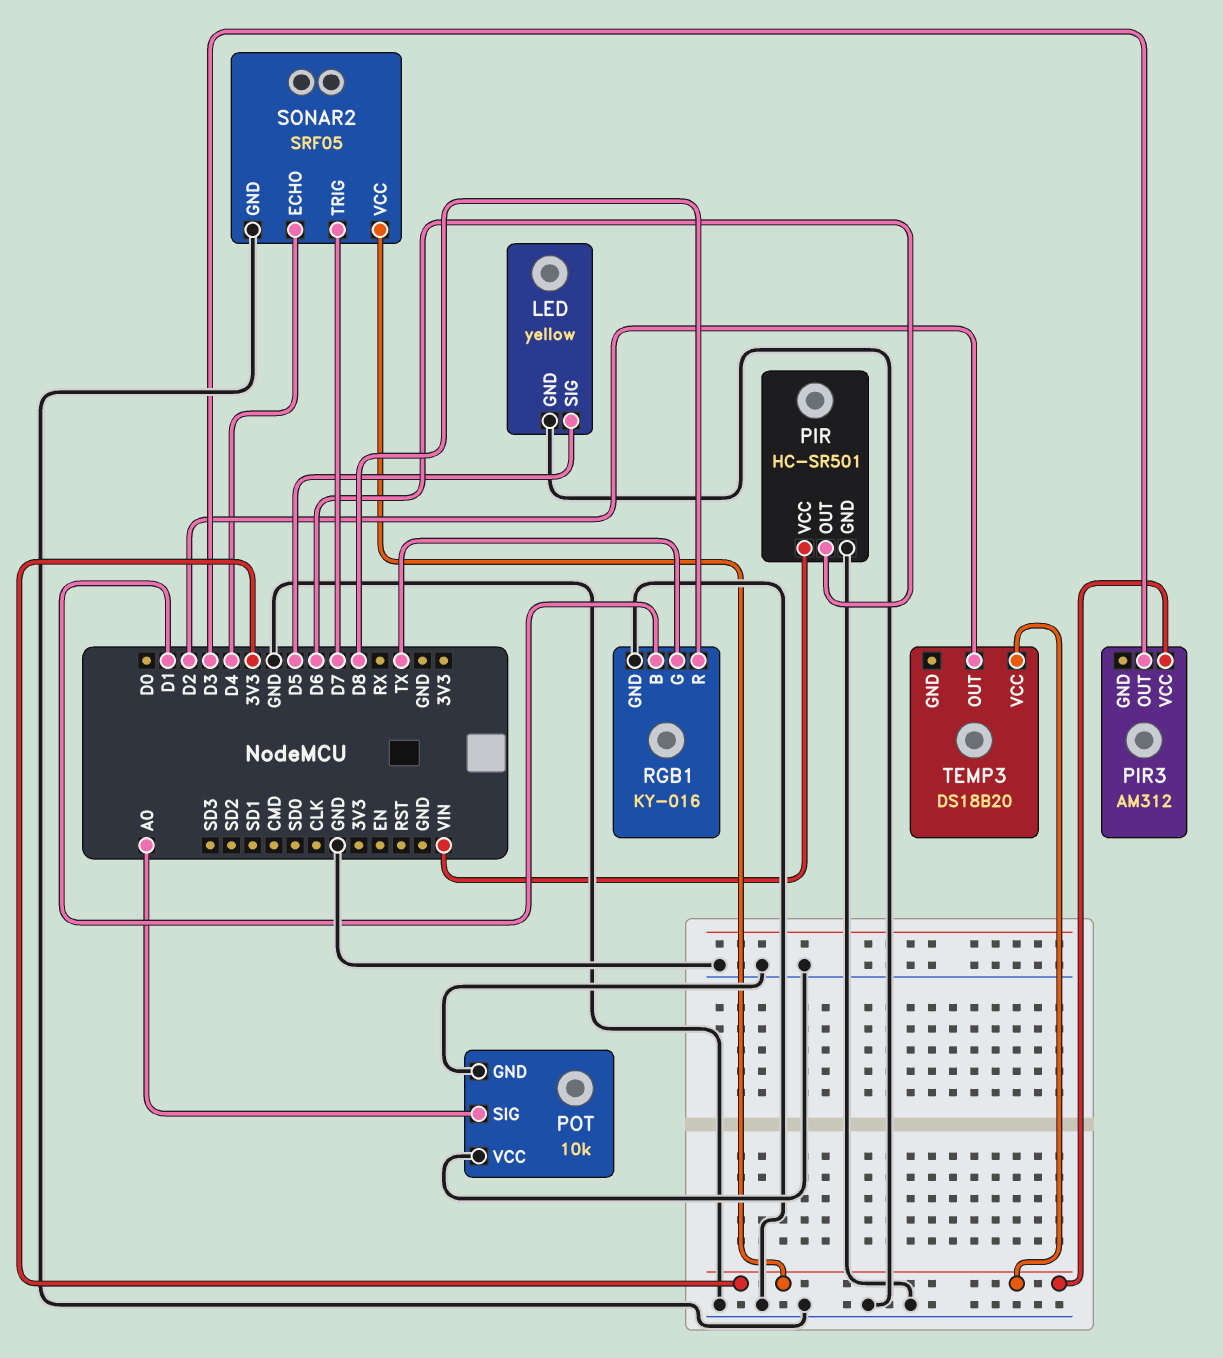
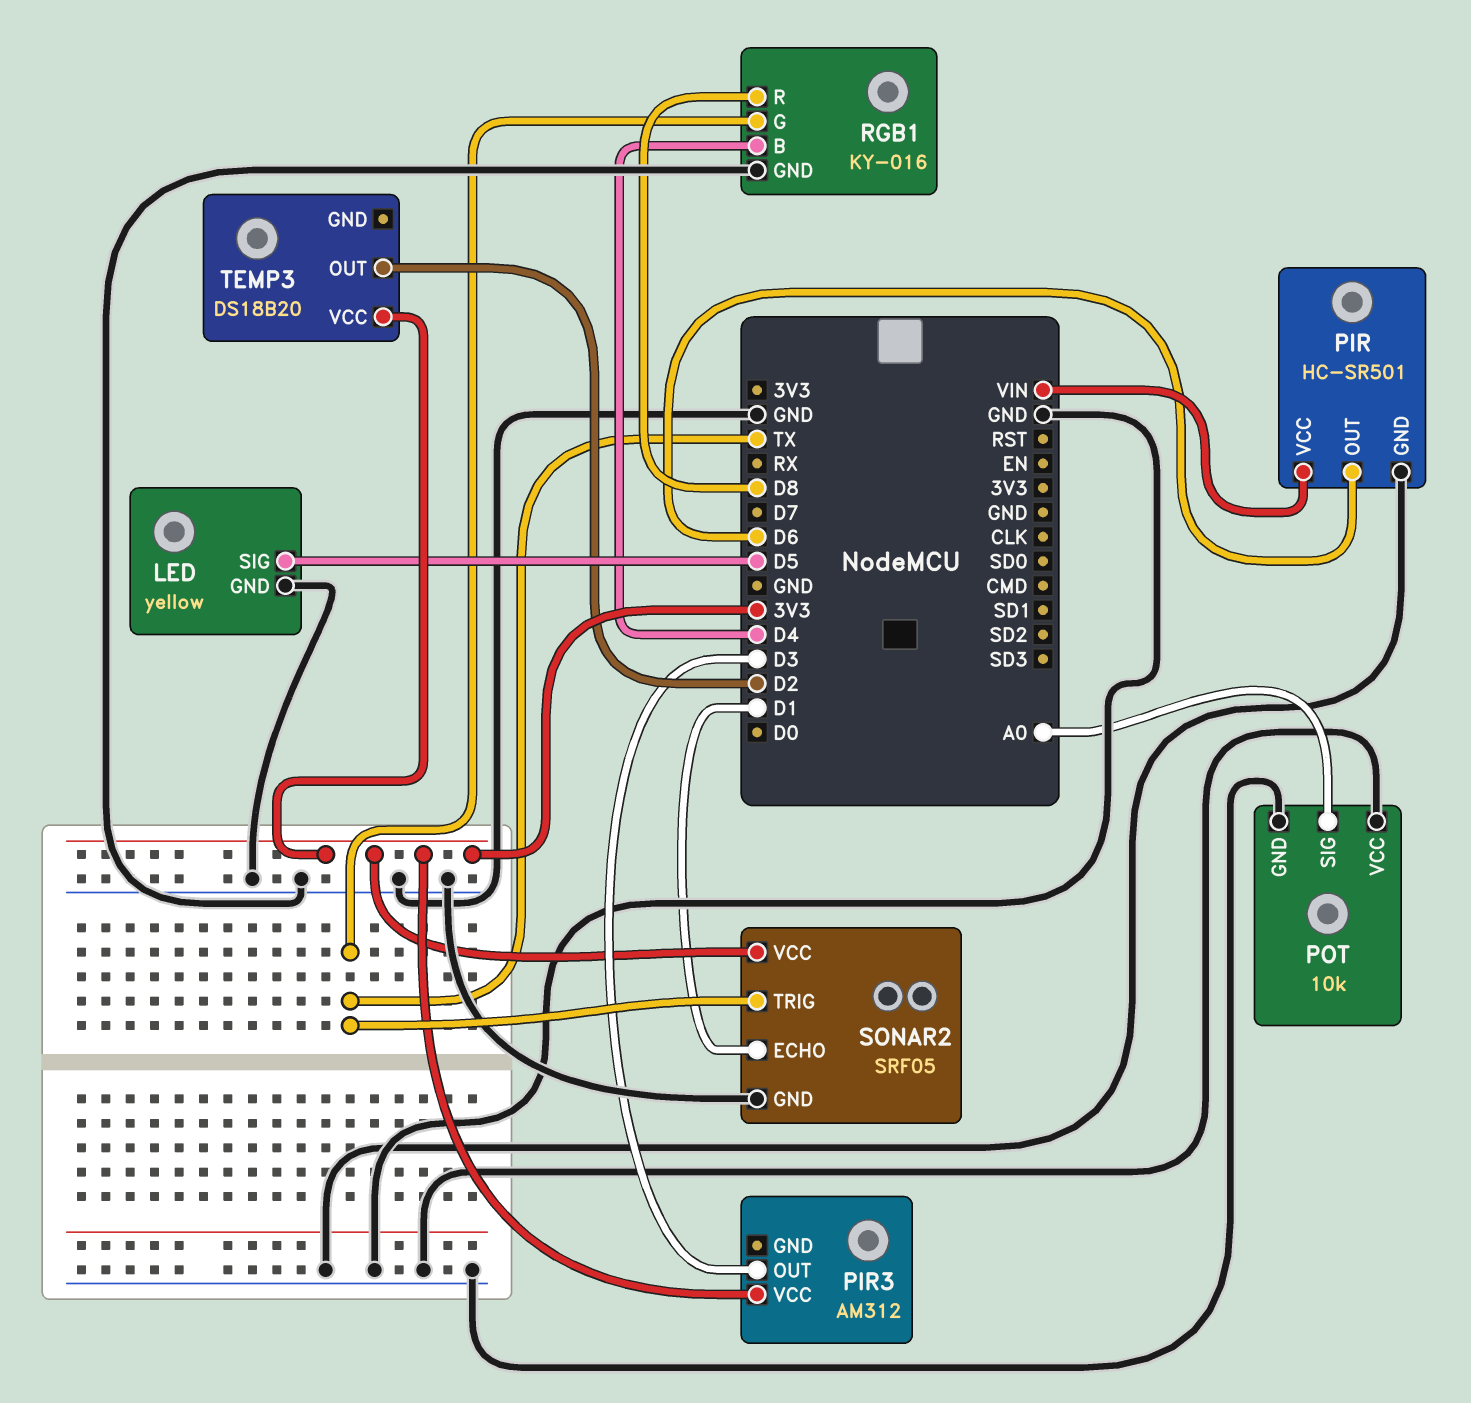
RGB1 pin B: D1 -> D4
SONAR2 pin ECHO: D4 -> D1
SONAR2 pin TRIG: D7 -> TX

